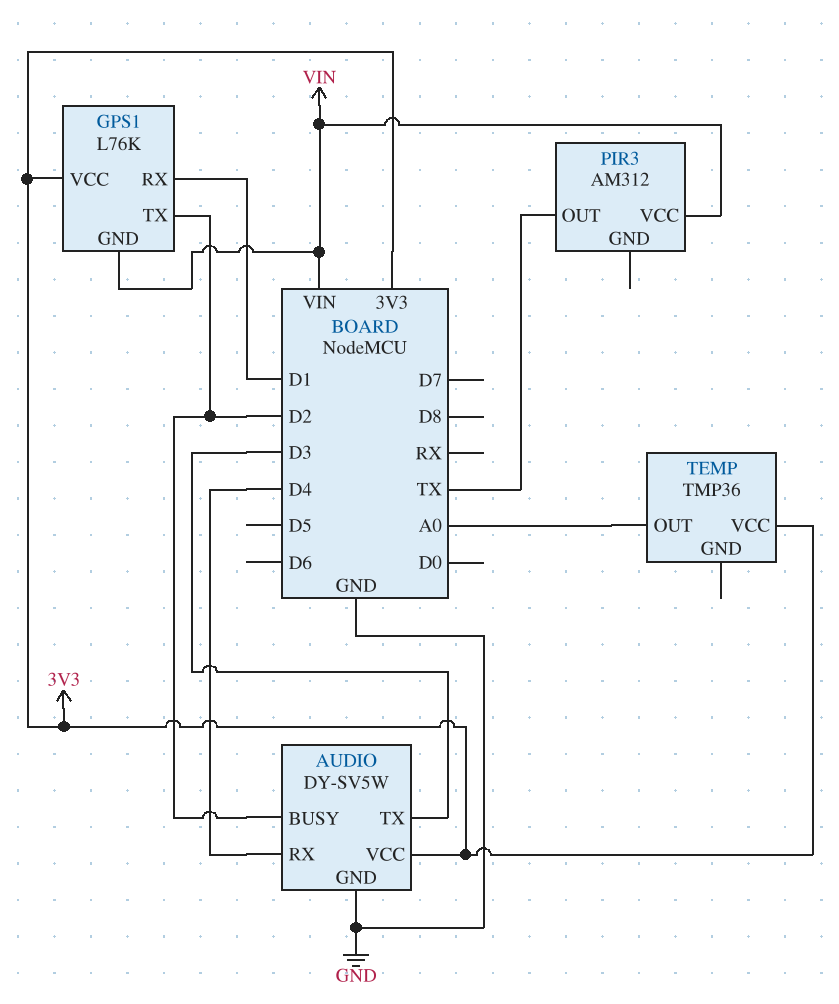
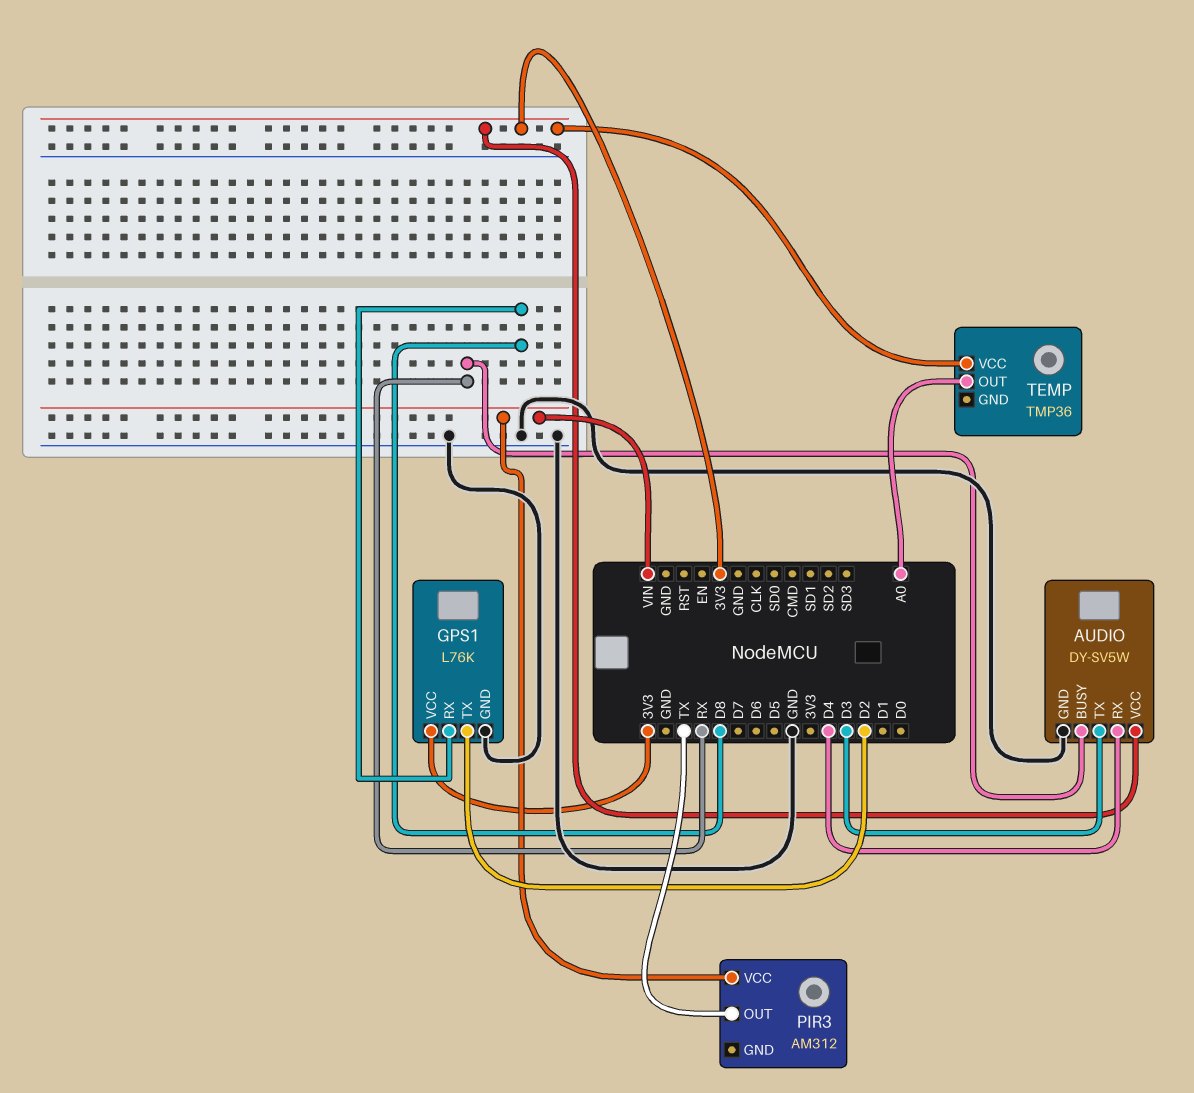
AUDIO pin BUSY: D2 -> RX
GPS1 pin GND: VIN -> GND
GPS1 pin RX: D1 -> D8

